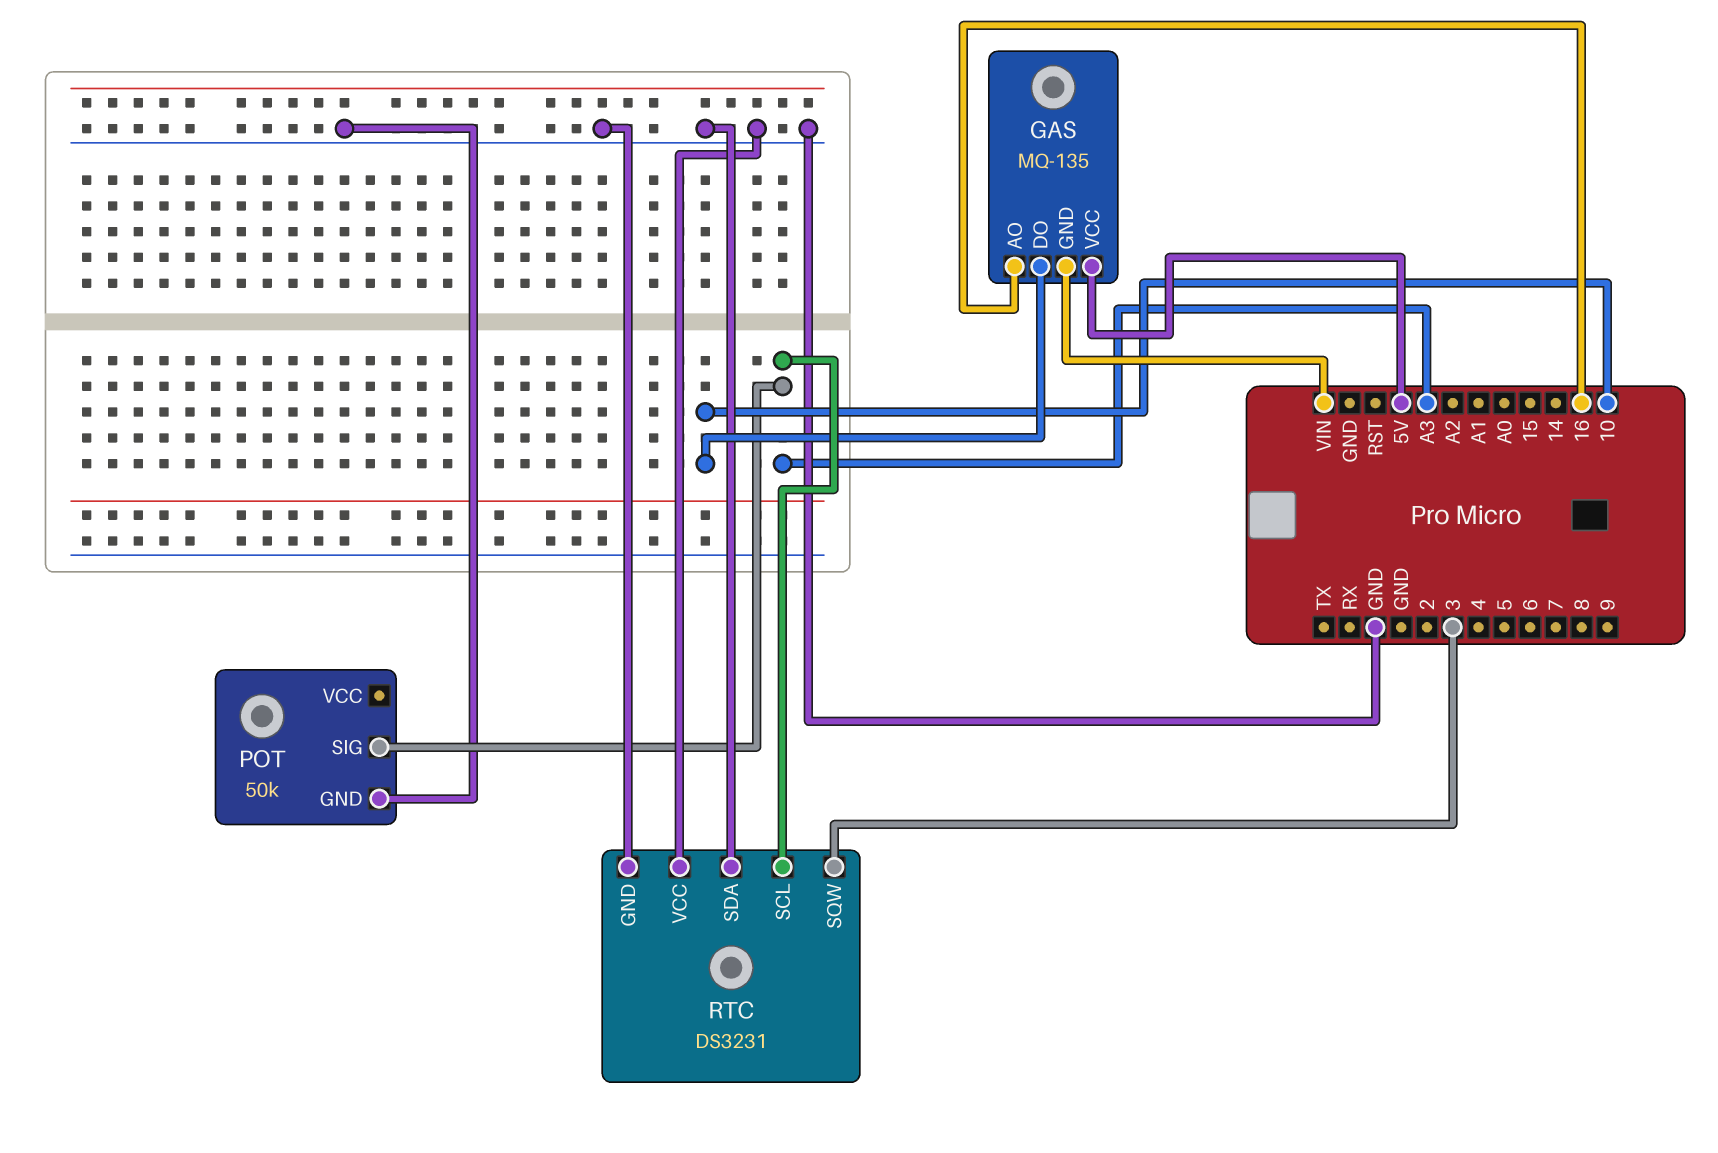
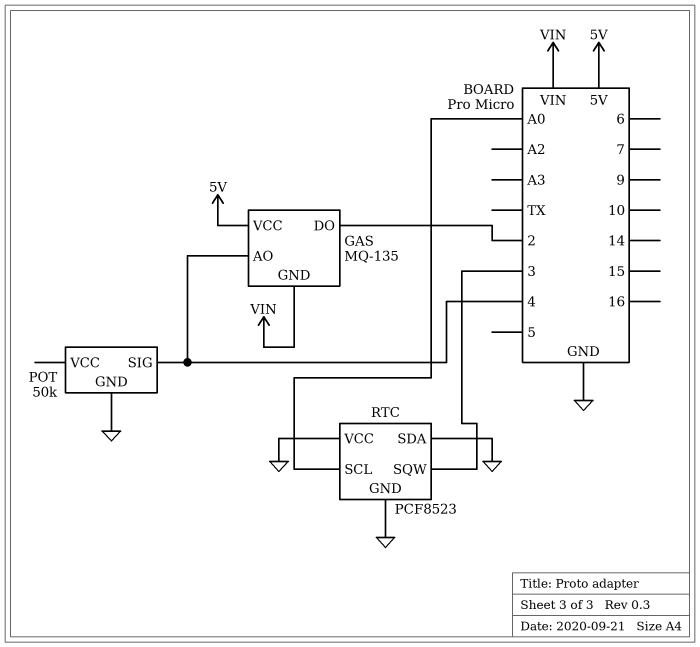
GAS pin AO: 16 -> 4
GAS pin DO: 10 -> 2
POT pin SIG: A3 -> 4
RTC: DS3231 -> PCF8523
RTC pin SCL: A3 -> A0

